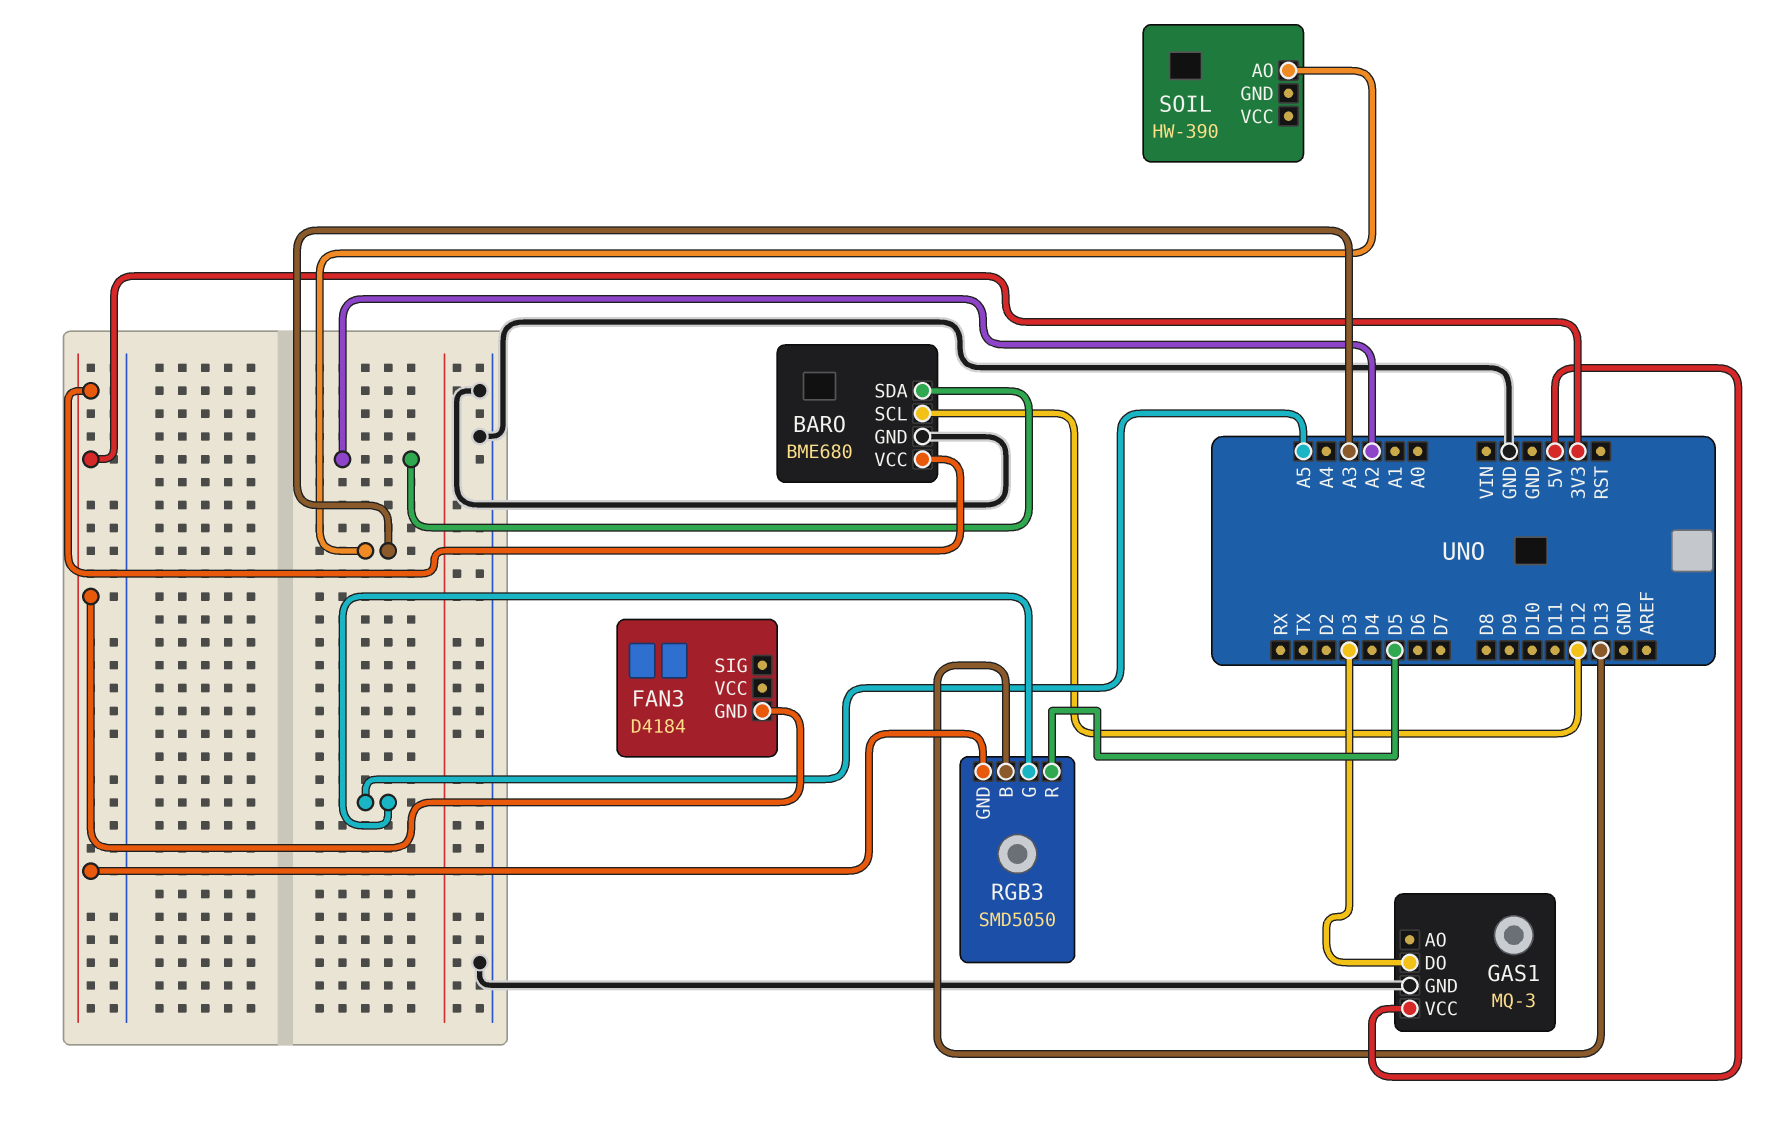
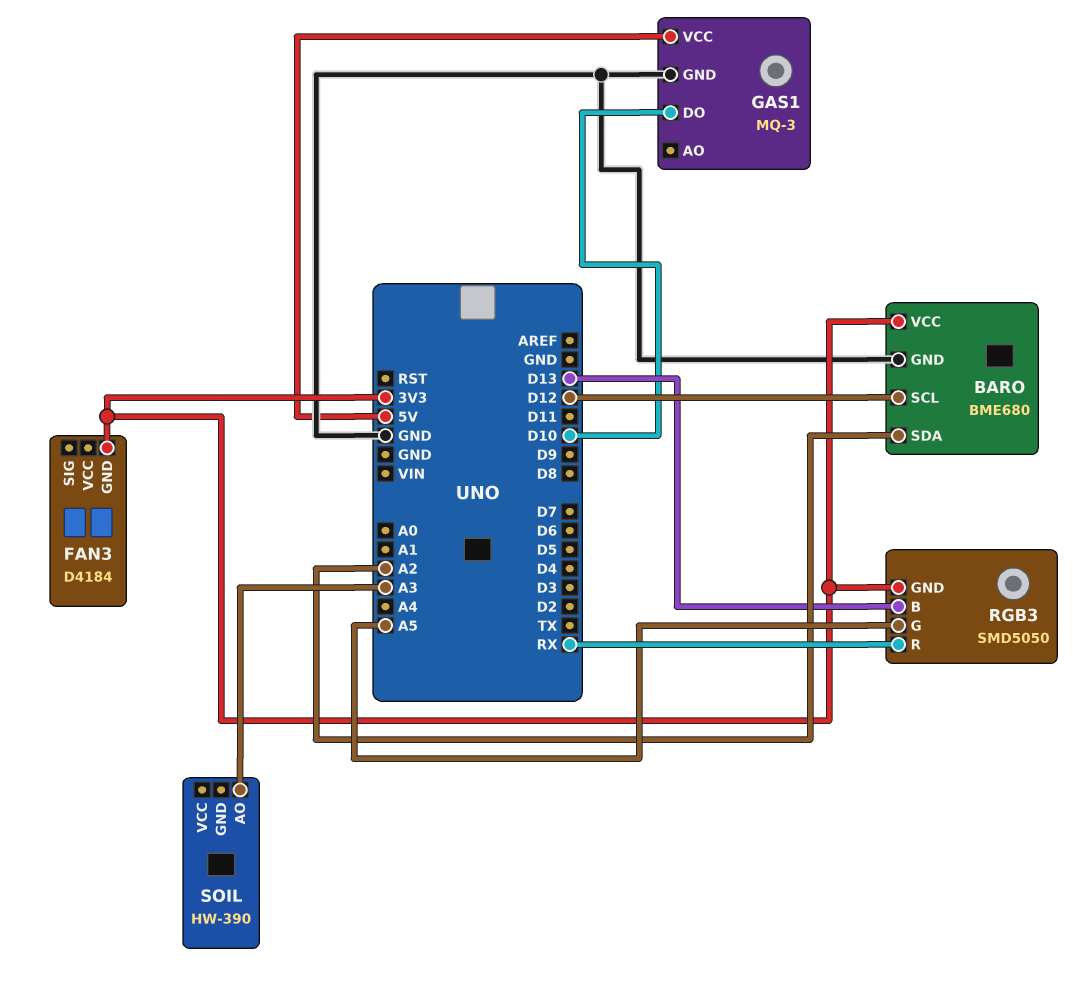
GAS1 pin DO: D3 -> D10
RGB3 pin R: D5 -> RX

